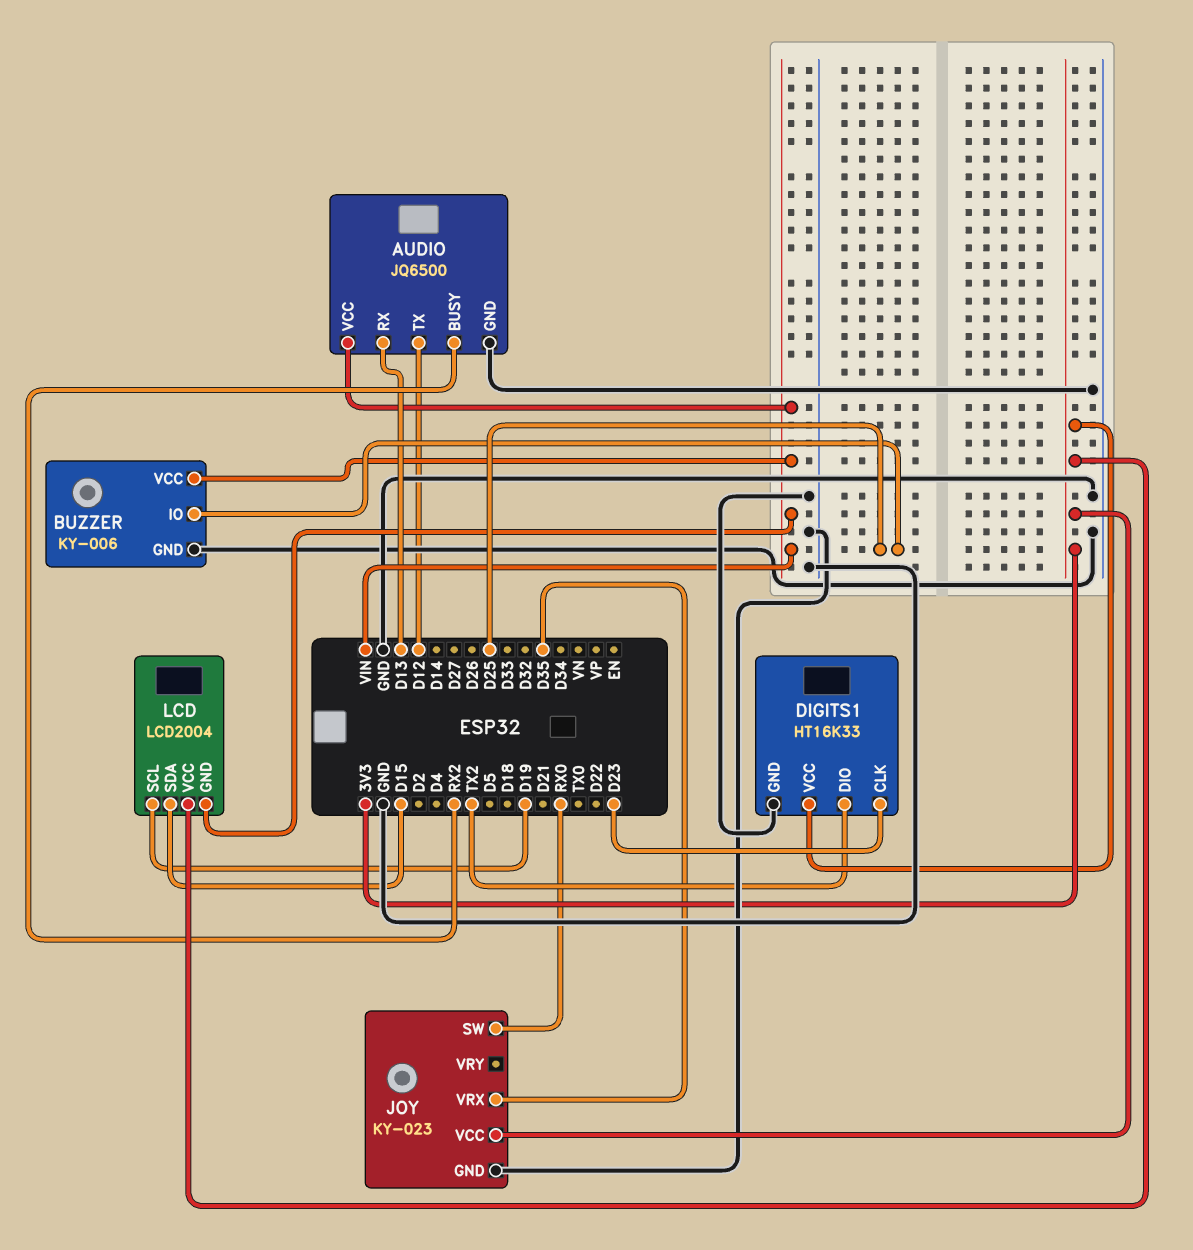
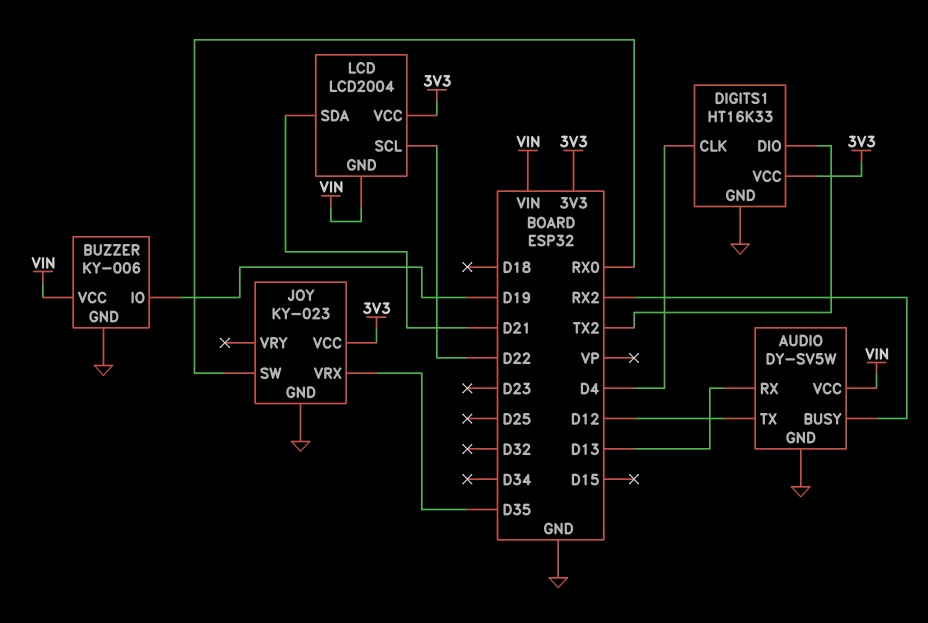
AUDIO: JQ6500 -> DY-SV5W
BUZZER pin IO: D25 -> D19
DIGITS1 pin CLK: D23 -> D4
LCD pin SCL: D19 -> D22
LCD pin SDA: D15 -> D21

